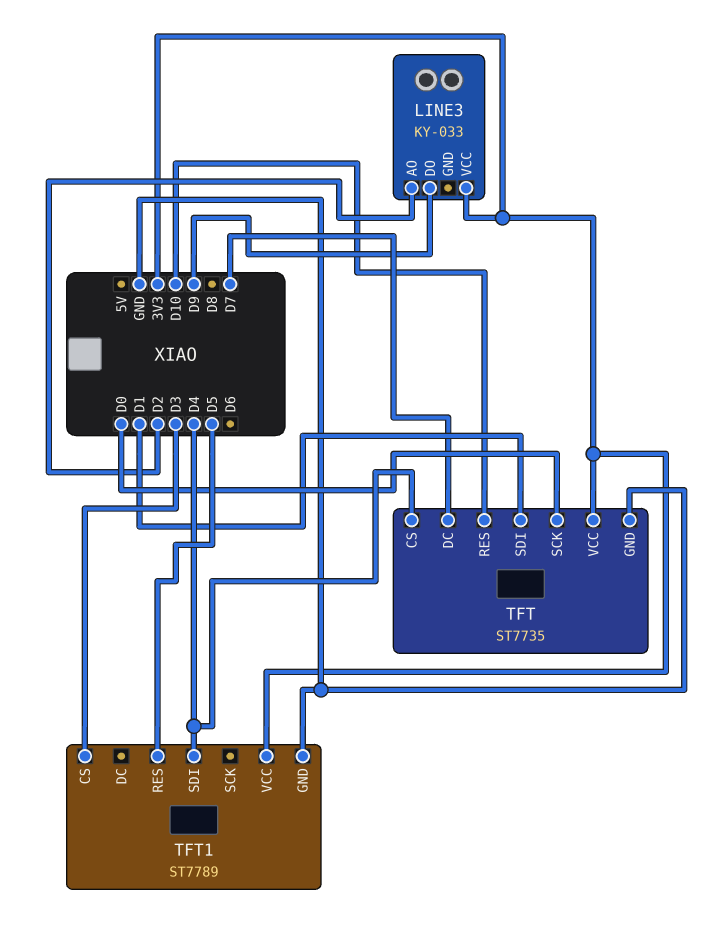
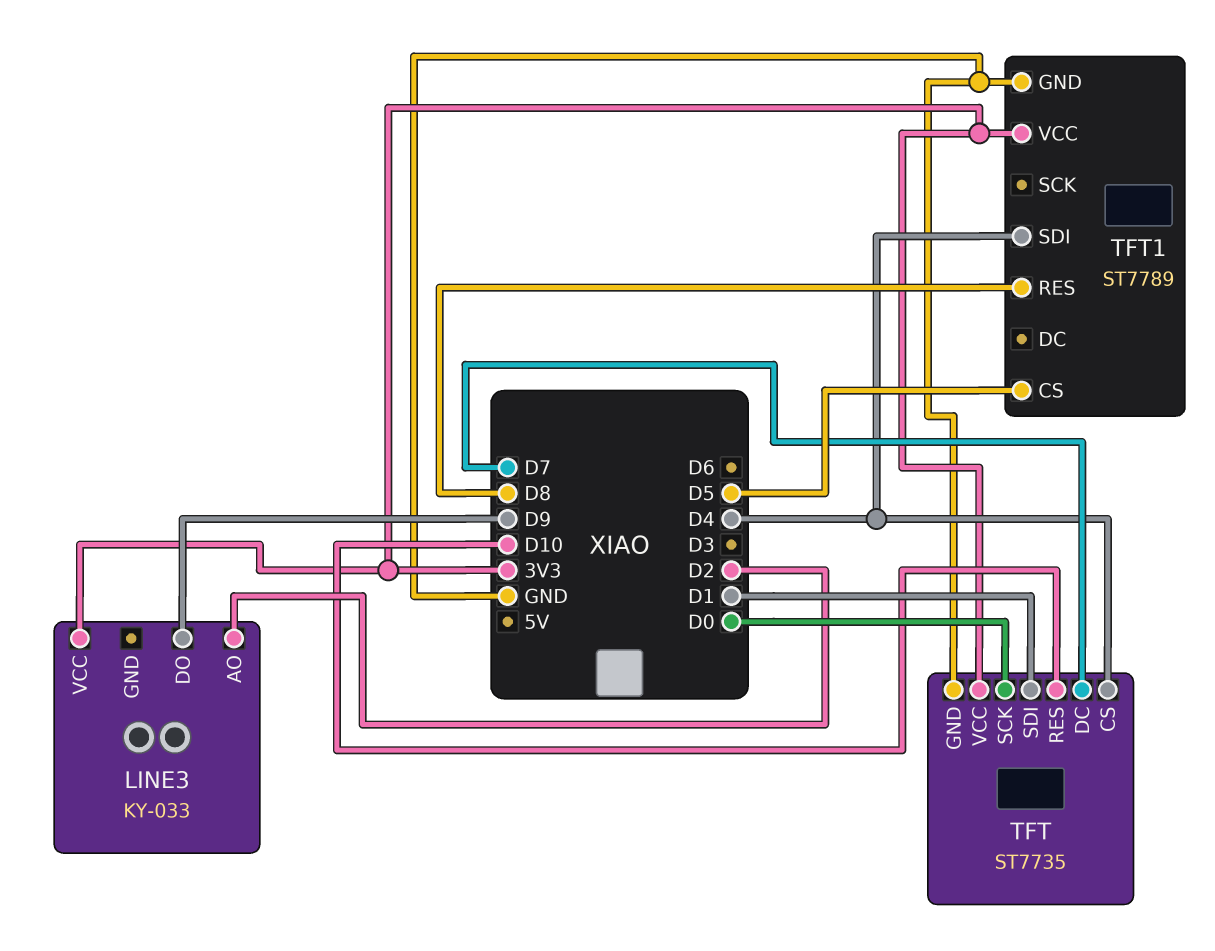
TFT1 pin CS: D3 -> D5
TFT1 pin RES: D5 -> D8

